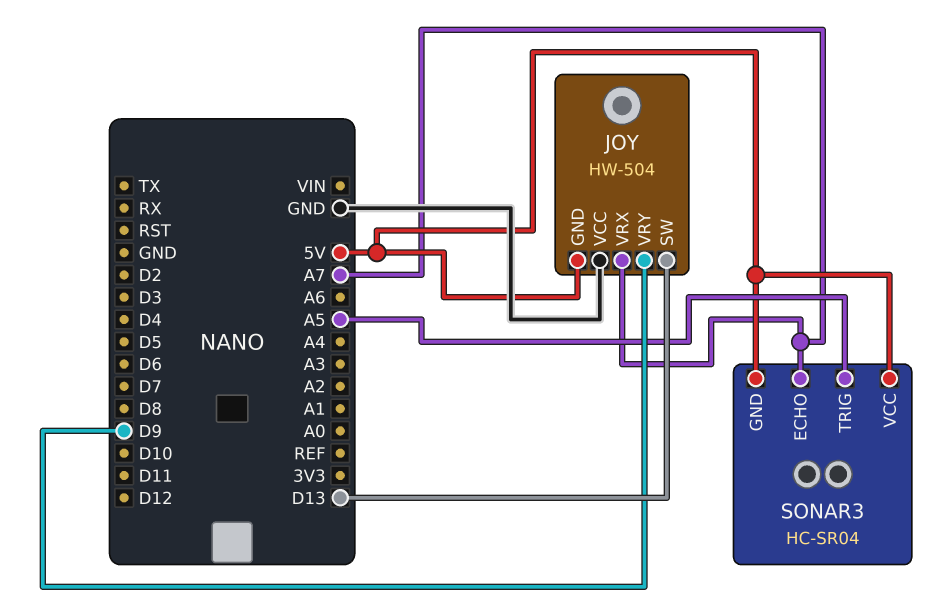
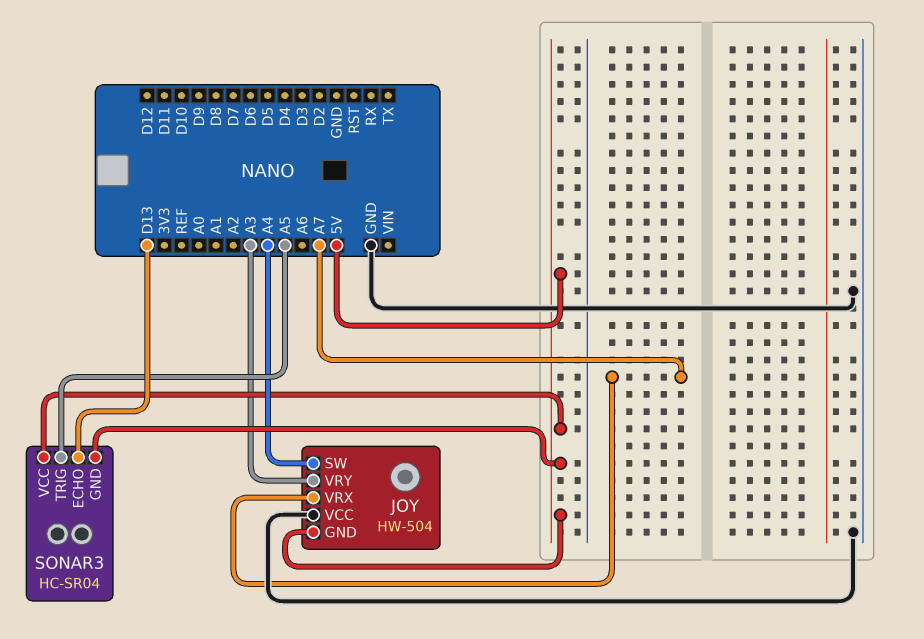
JOY pin SW: D13 -> A4
JOY pin VRY: D9 -> A3
SONAR3 pin ECHO: A7 -> D13

